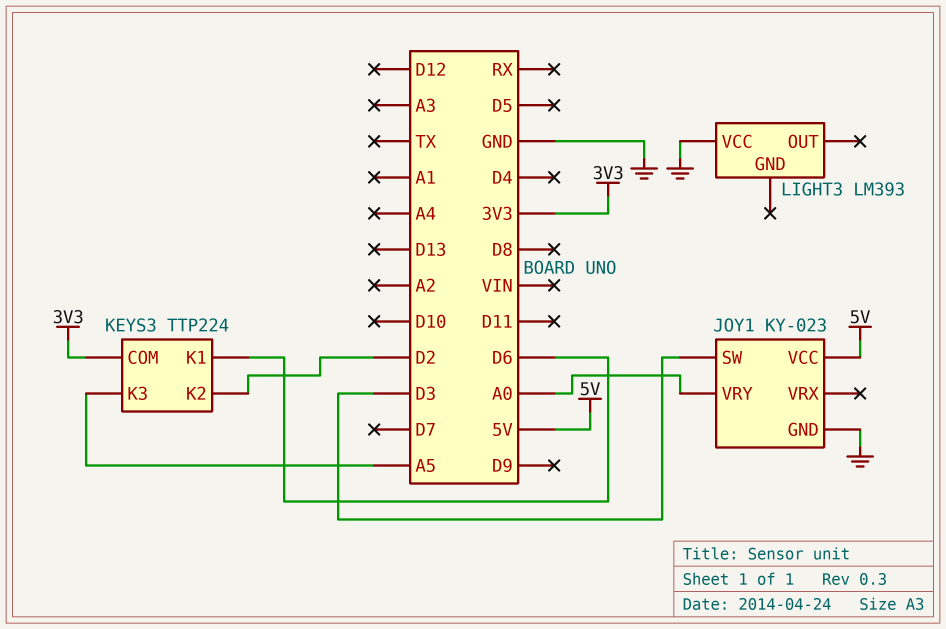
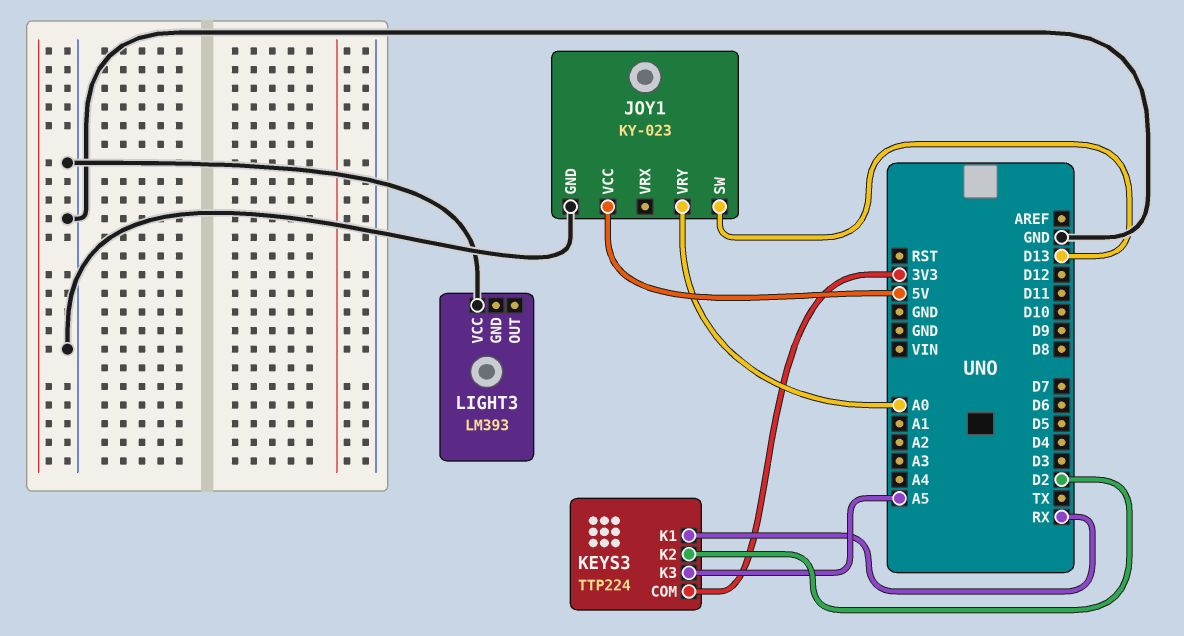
JOY1 pin SW: D3 -> D13
KEYS3 pin K1: D6 -> RX

